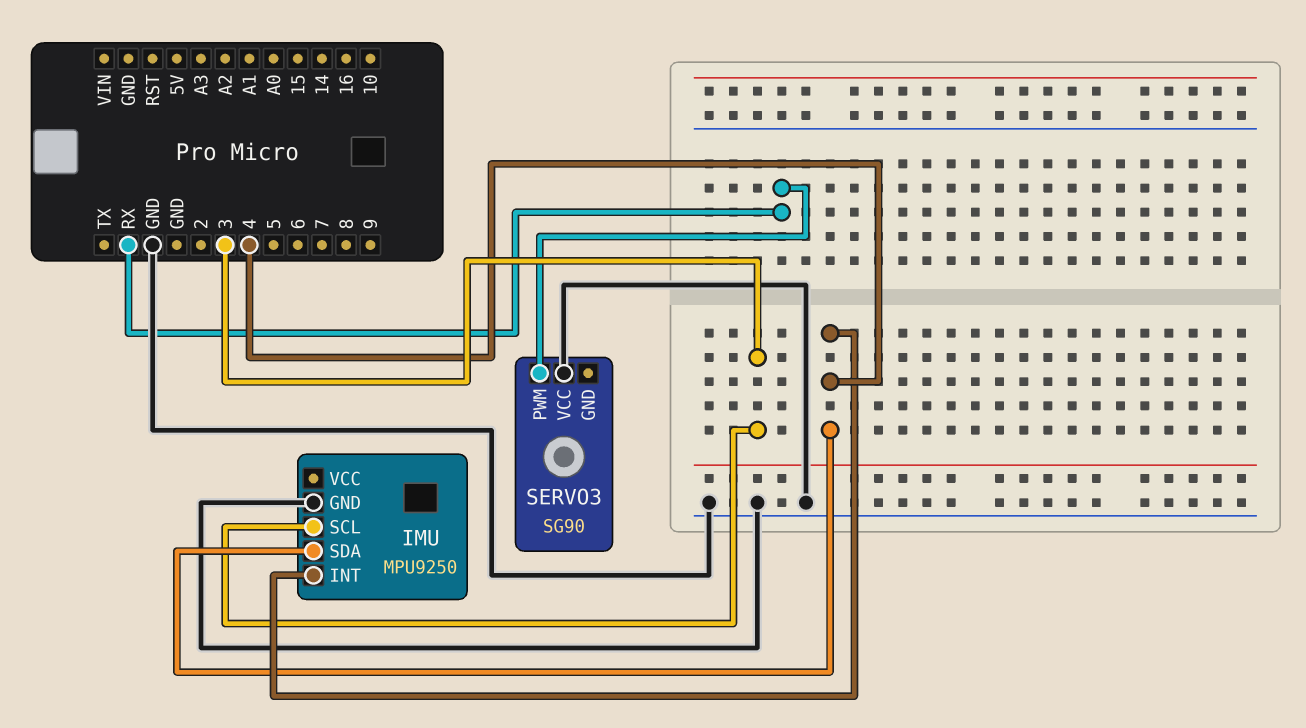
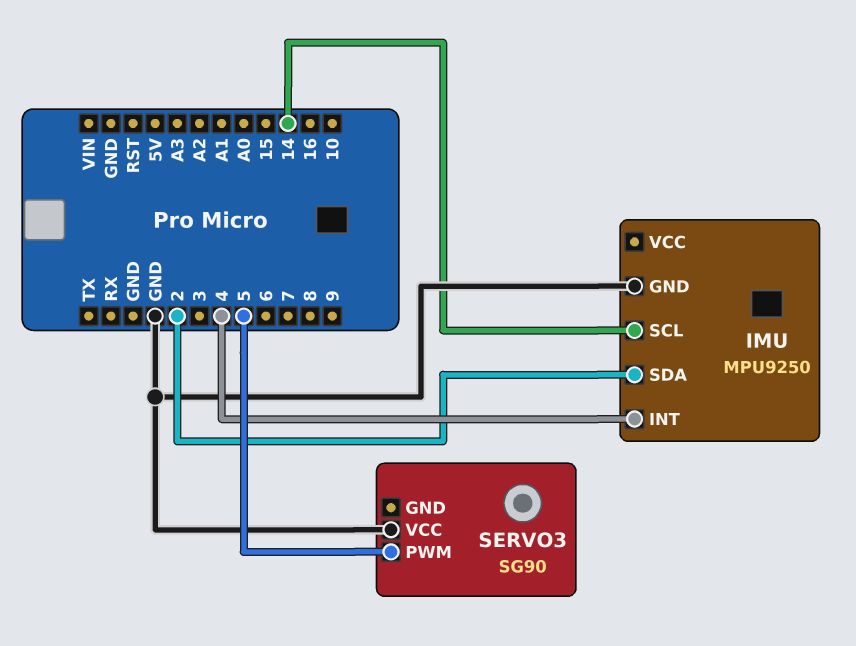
IMU pin SCL: 3 -> 14
IMU pin SDA: 4 -> 2
SERVO3 pin PWM: RX -> 5

